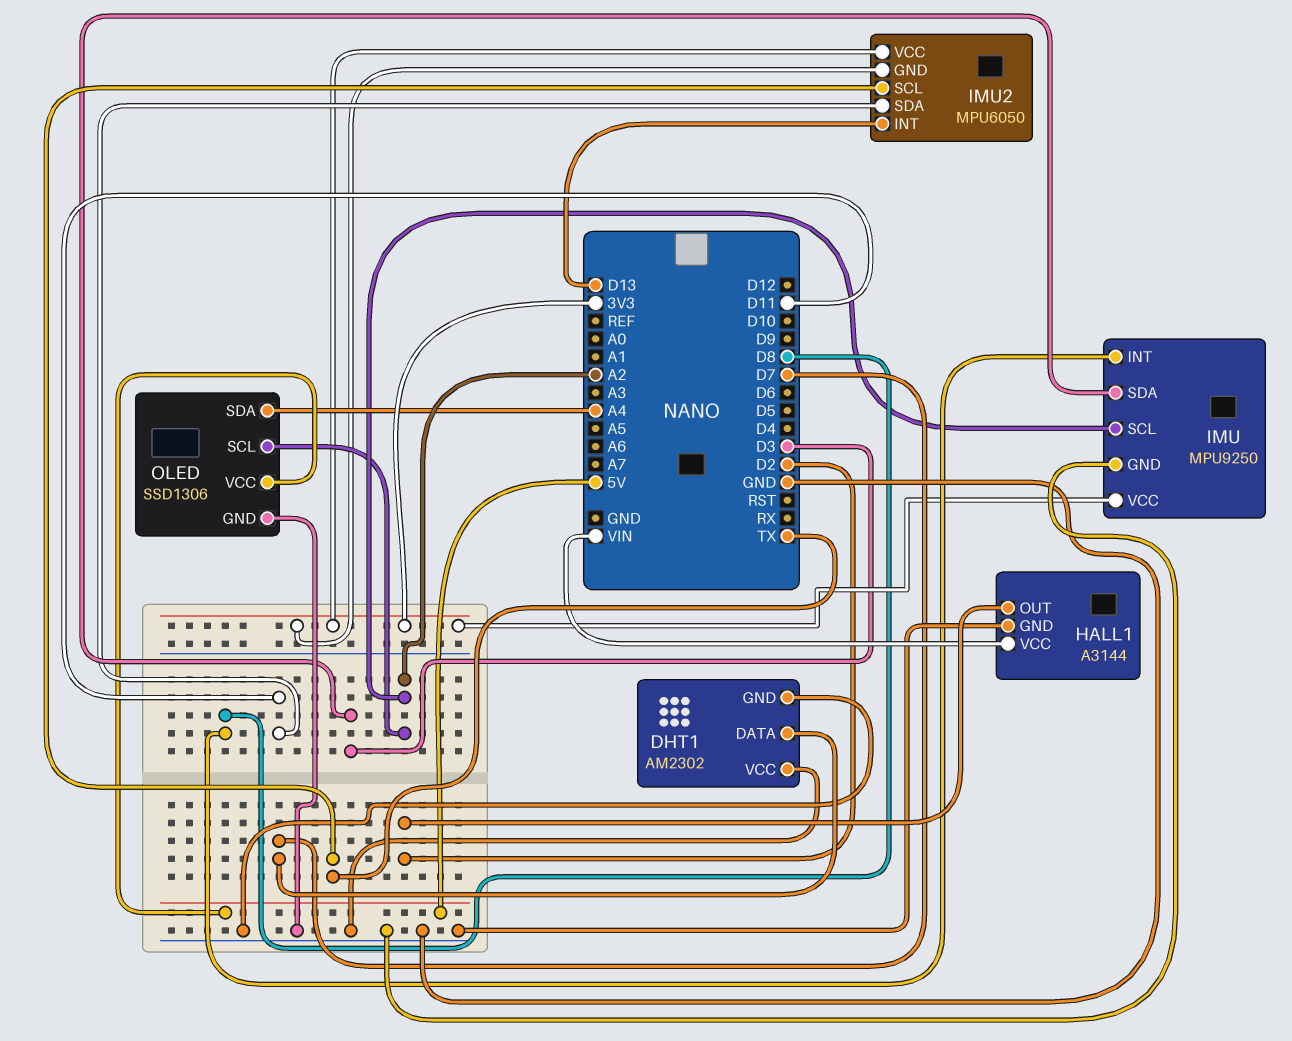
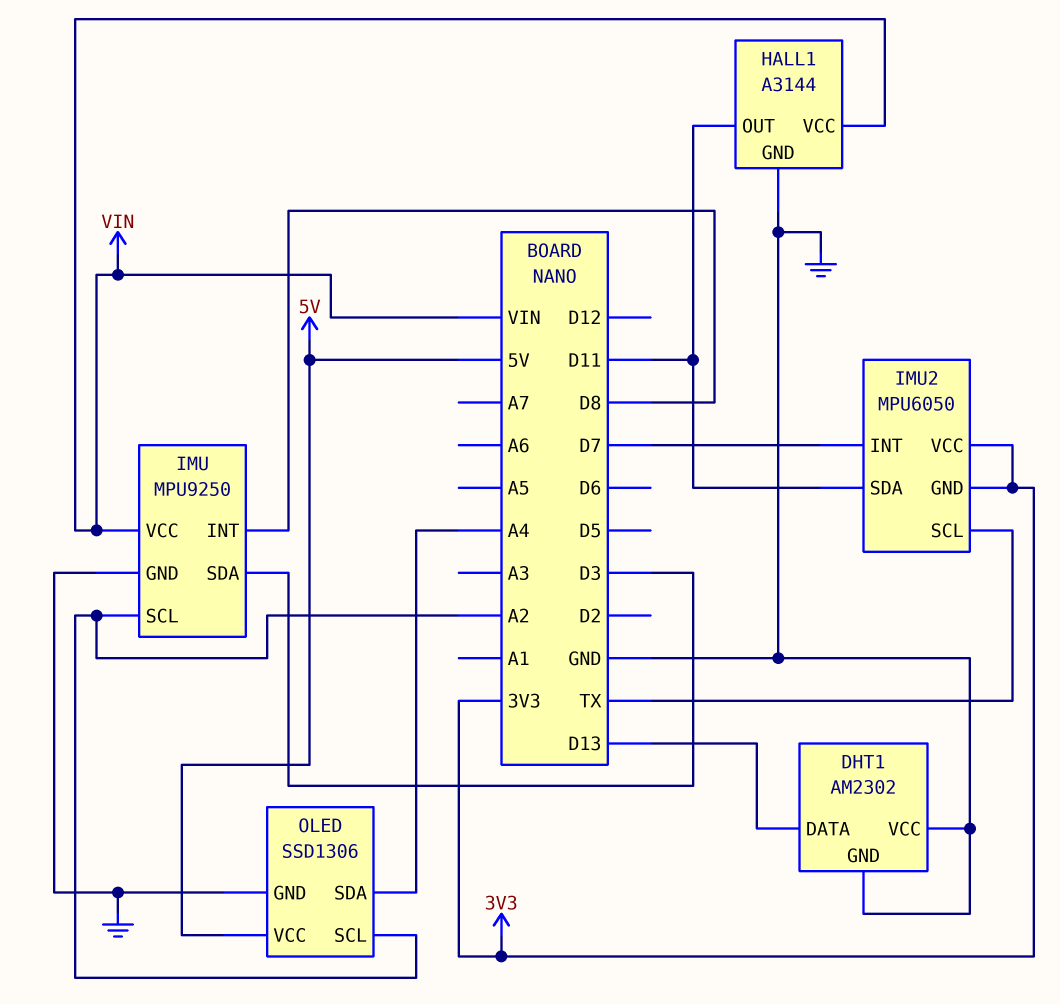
DHT1 pin DATA: D7 -> D13
HALL1 pin OUT: D2 -> D11
IMU pin VCC: 3V3 -> VIN
IMU2 pin INT: D13 -> D7

